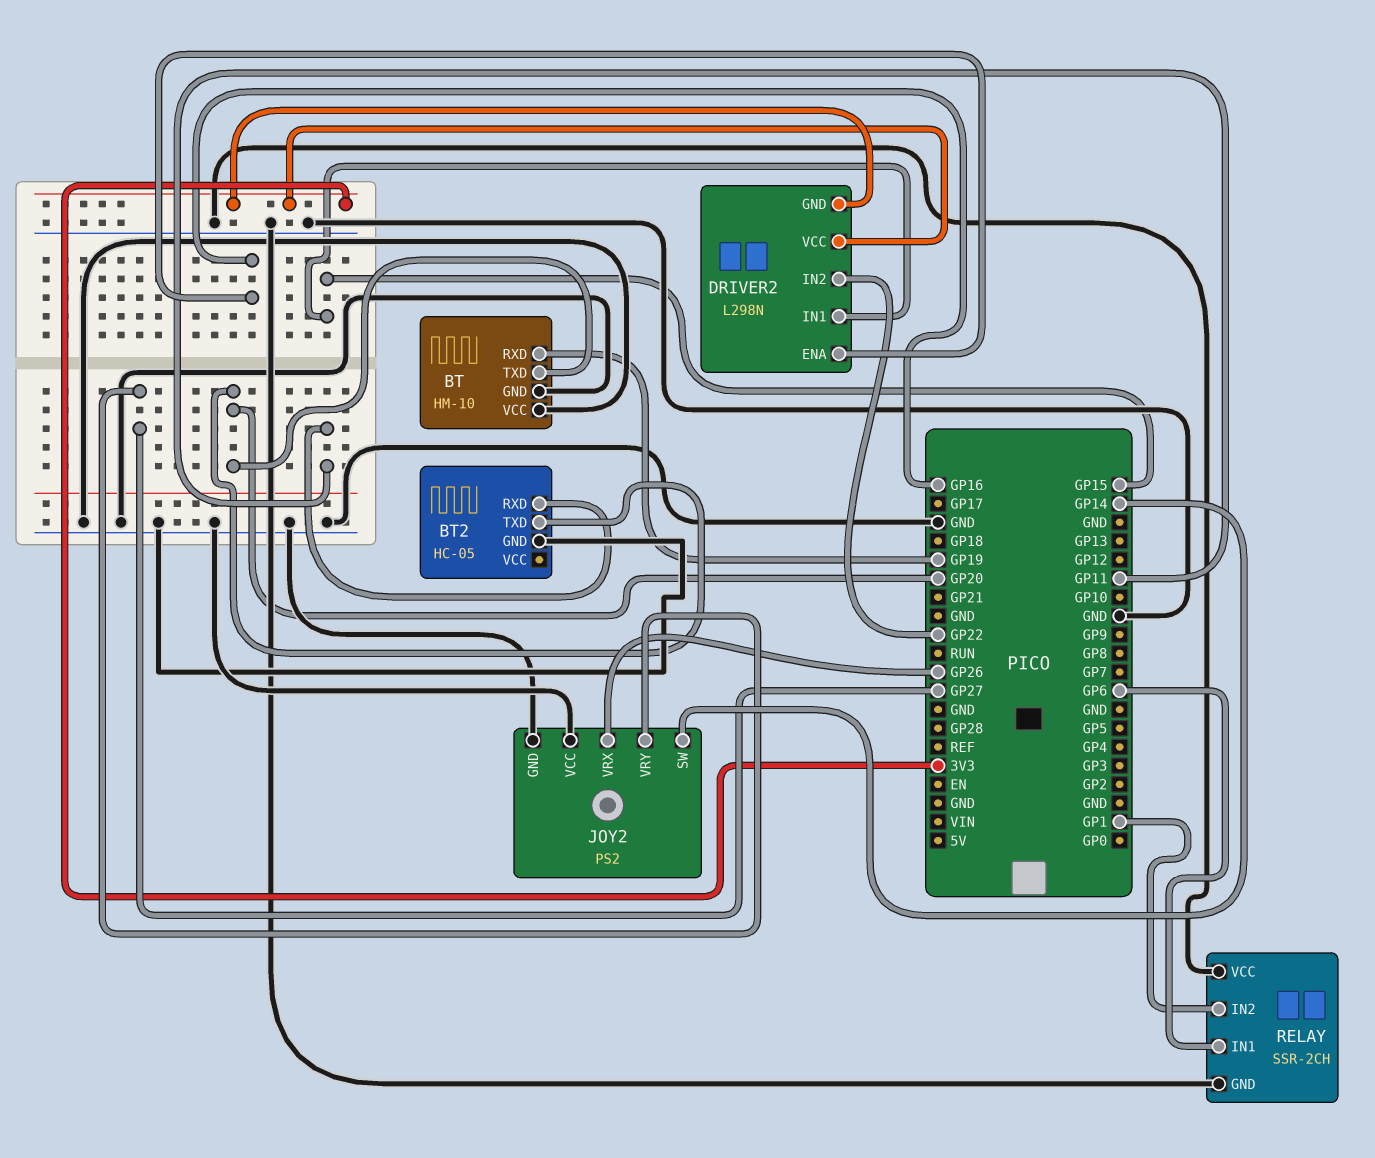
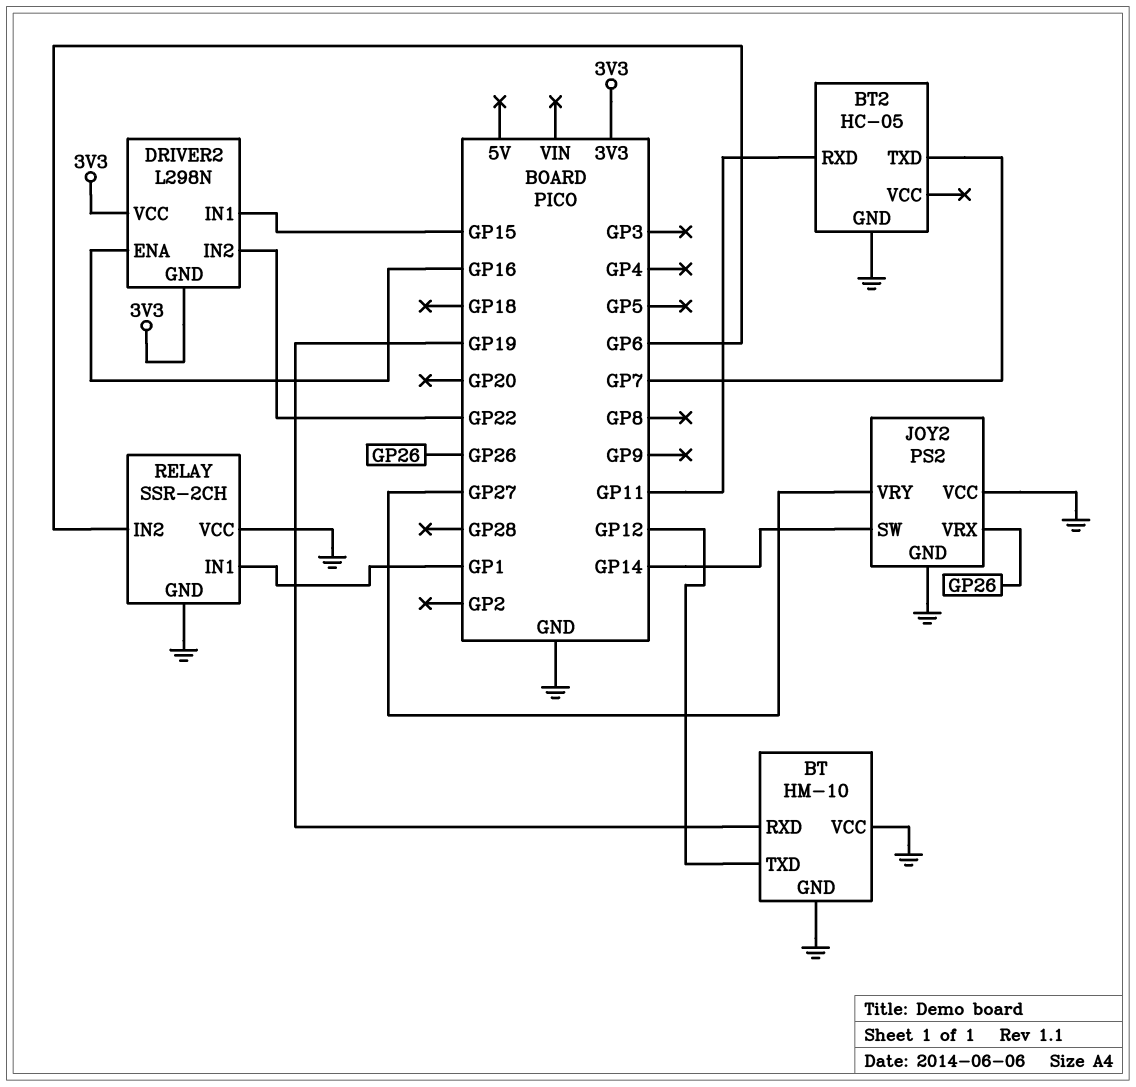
BT pin TXD: GP20 -> GP12
BT2 pin TXD: GP20 -> GP7
RELAY pin IN1: GP6 -> GP1
RELAY pin IN2: GP1 -> GP6

